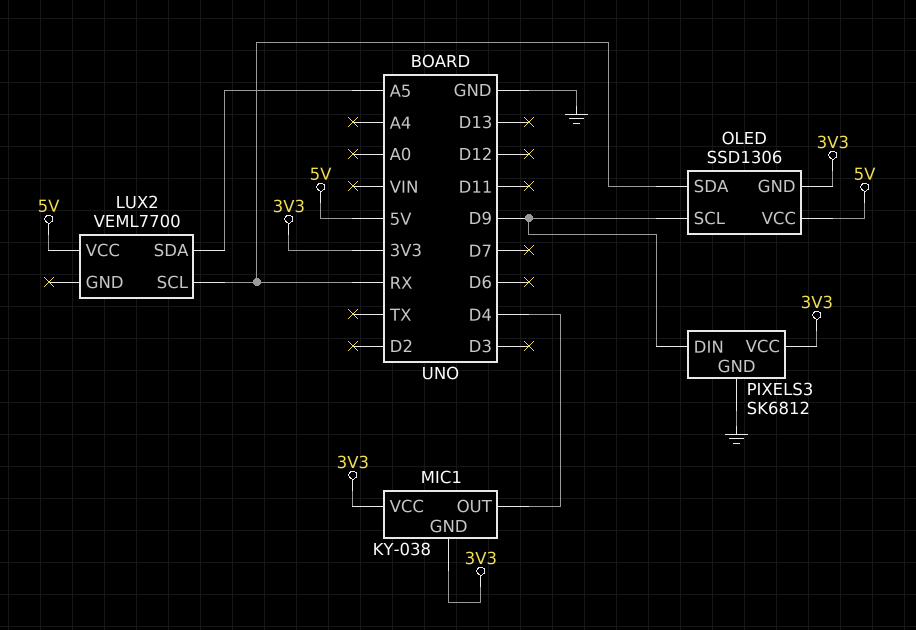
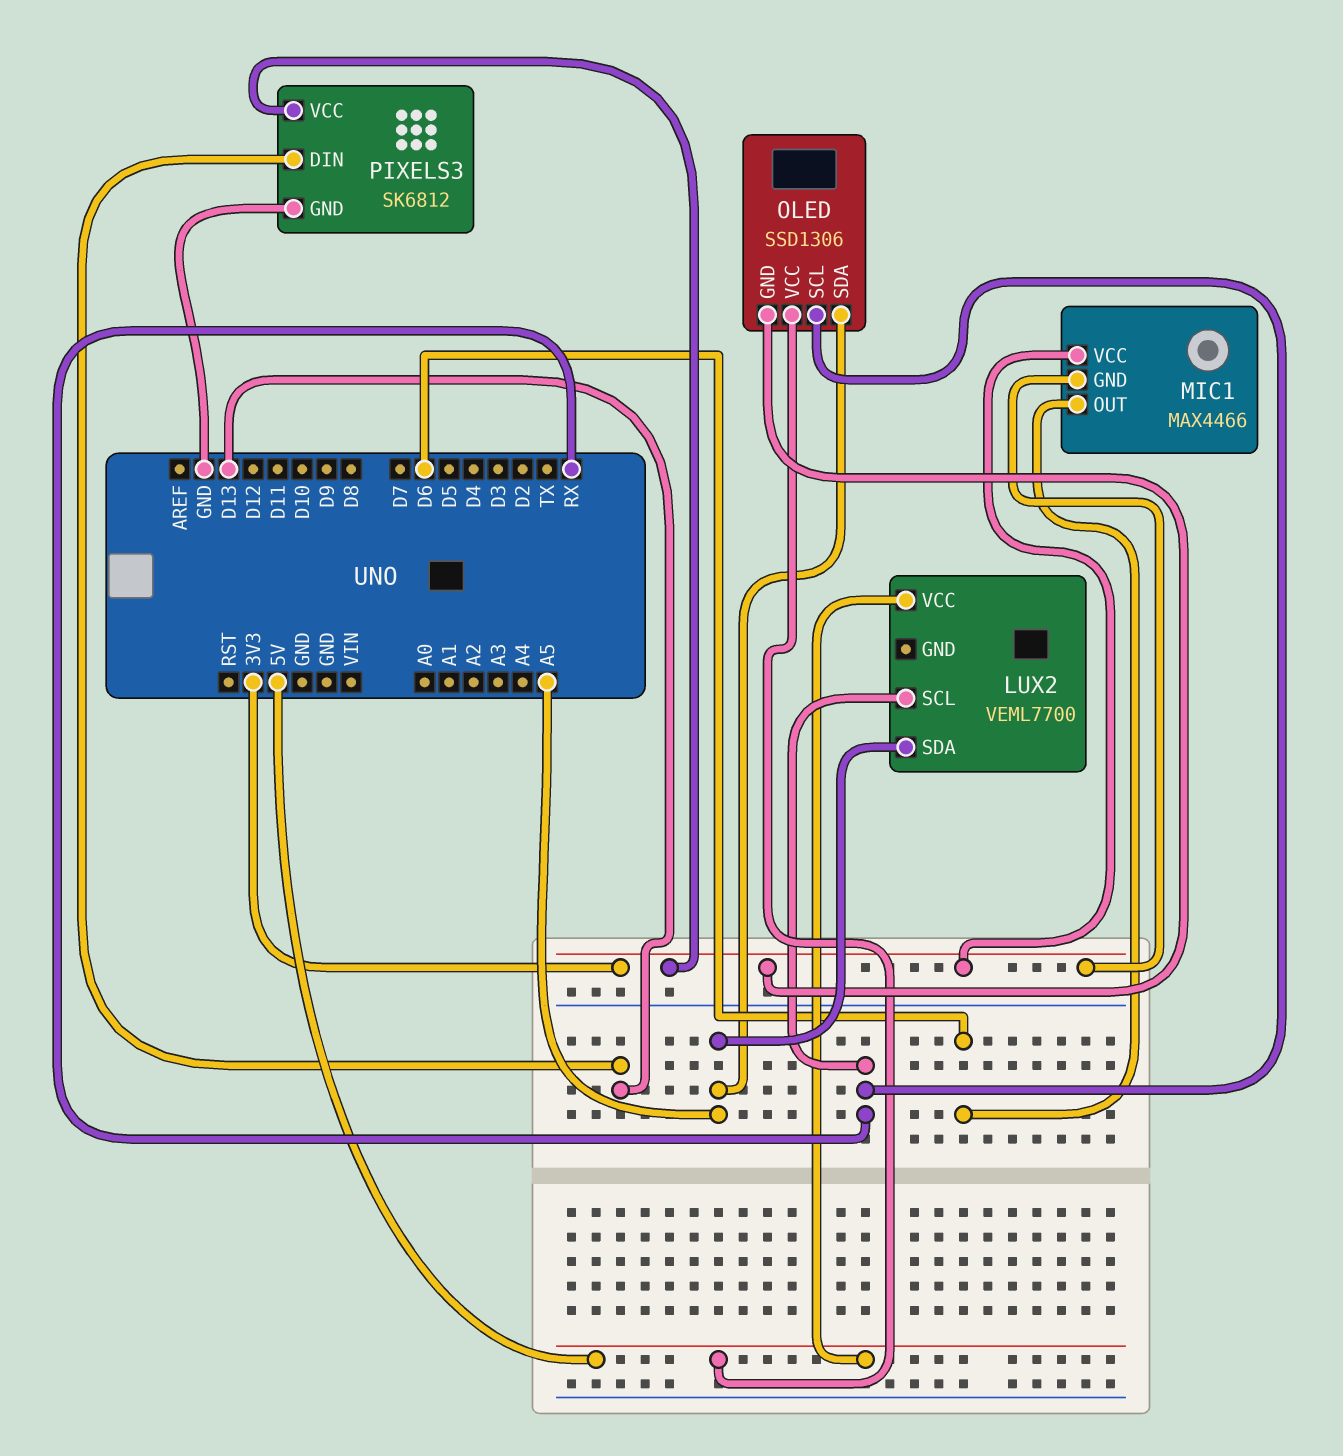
MIC1: KY-038 -> MAX4466
MIC1 pin OUT: D4 -> D6
OLED pin SCL: D9 -> RX
OLED pin SDA: RX -> A5
PIXELS3 pin DIN: D9 -> D13

